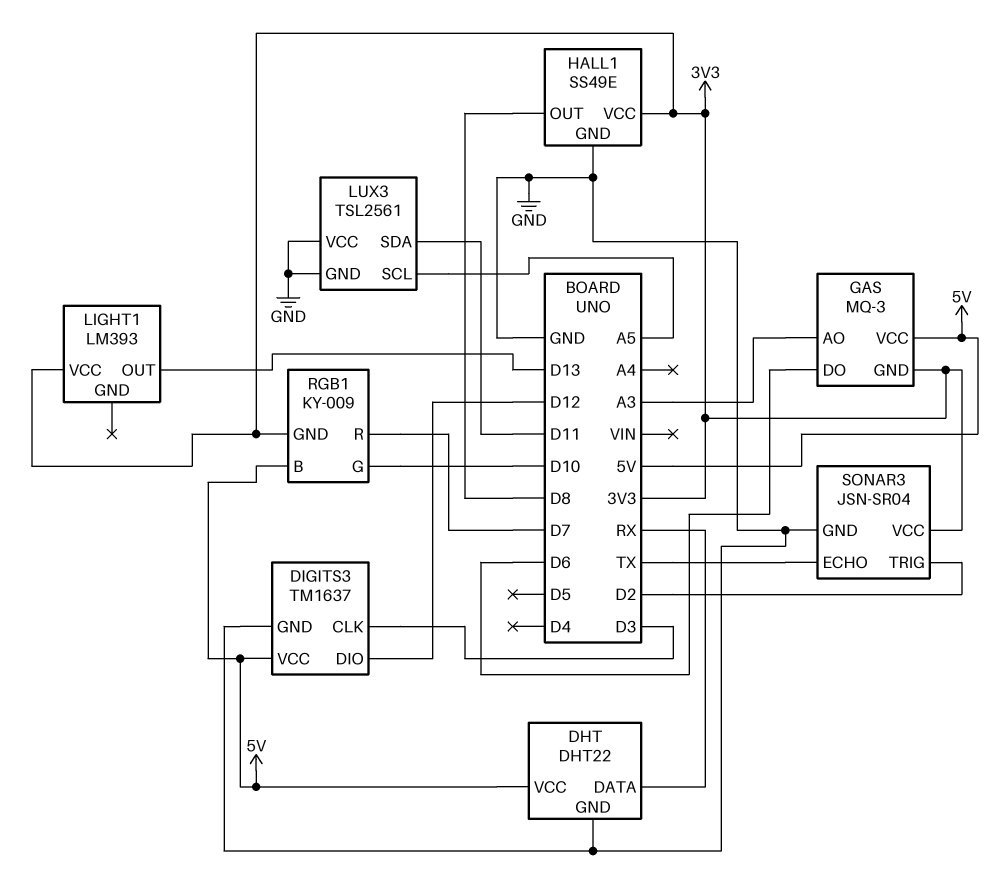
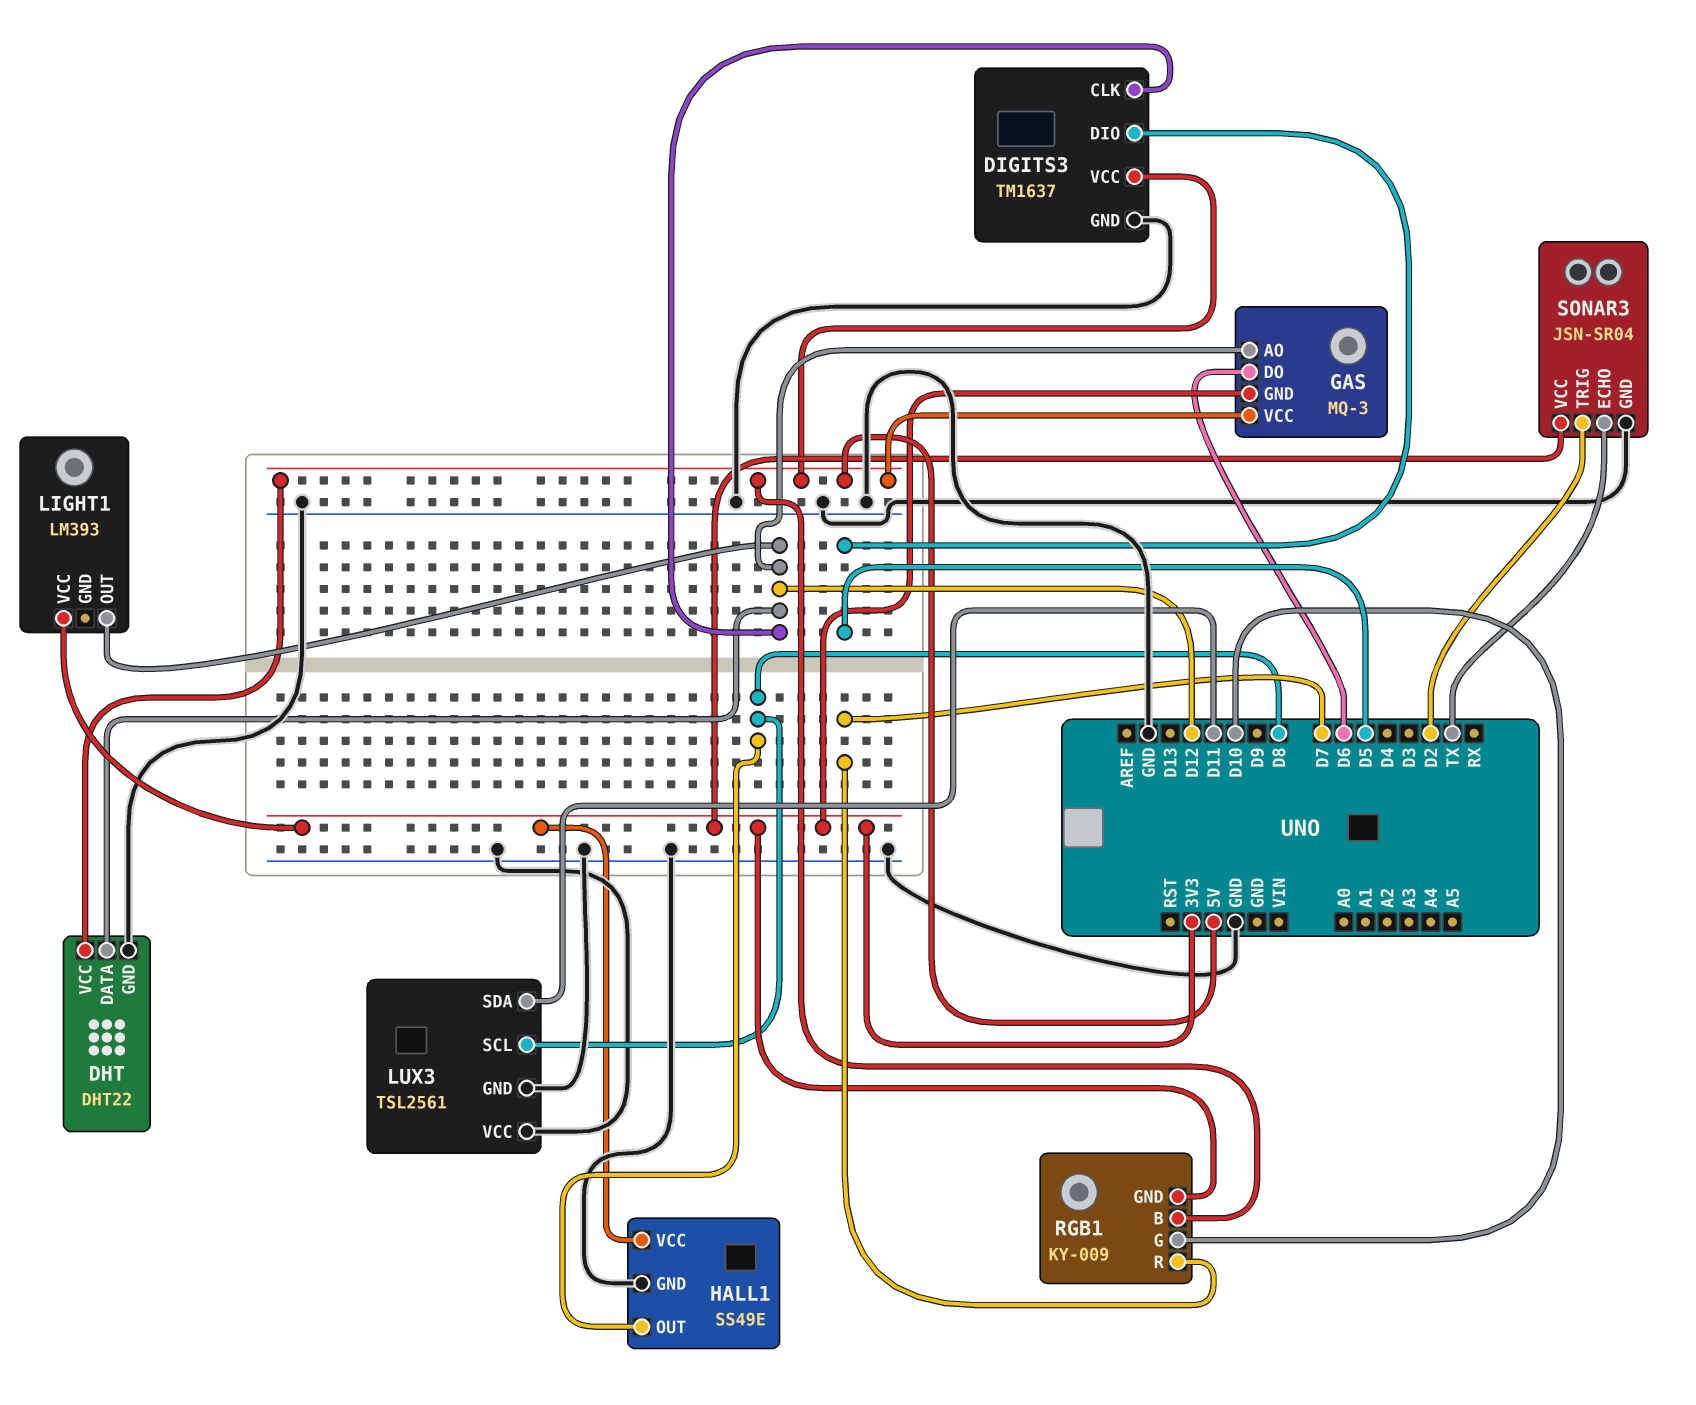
DHT pin DATA: RX -> D12
DIGITS3 pin CLK: D3 -> D12
DIGITS3 pin DIO: D12 -> D5
GAS pin AO: A3 -> D12
LIGHT1 pin OUT: D13 -> D12
LUX3 pin SCL: A5 -> D8

